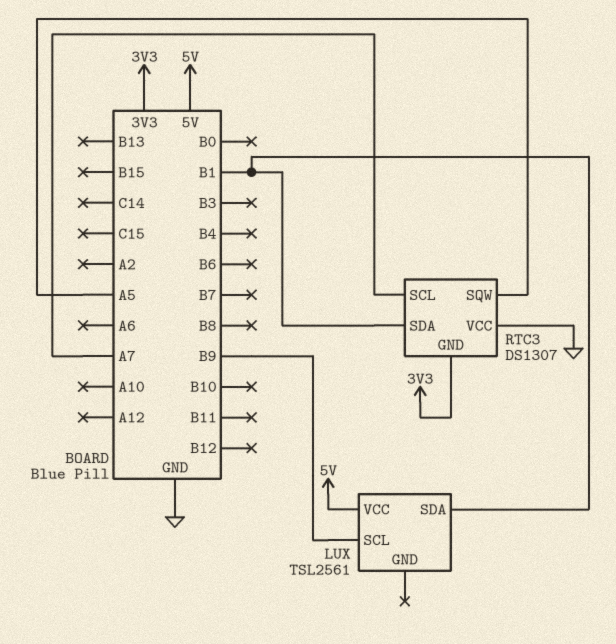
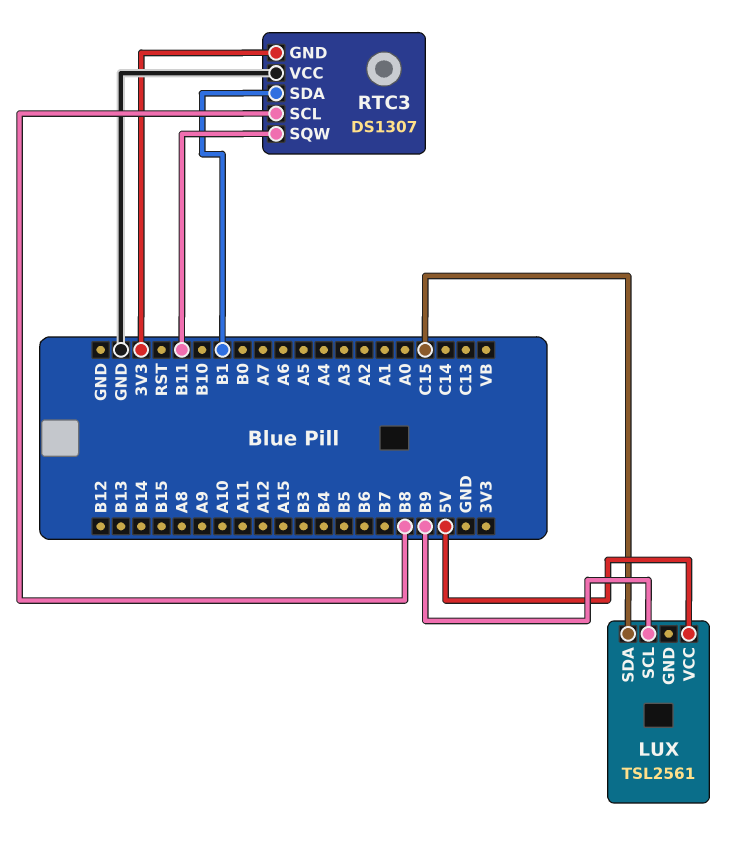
LUX pin SDA: B1 -> C15
RTC3 pin SCL: A7 -> B8
RTC3 pin SQW: A5 -> B11

